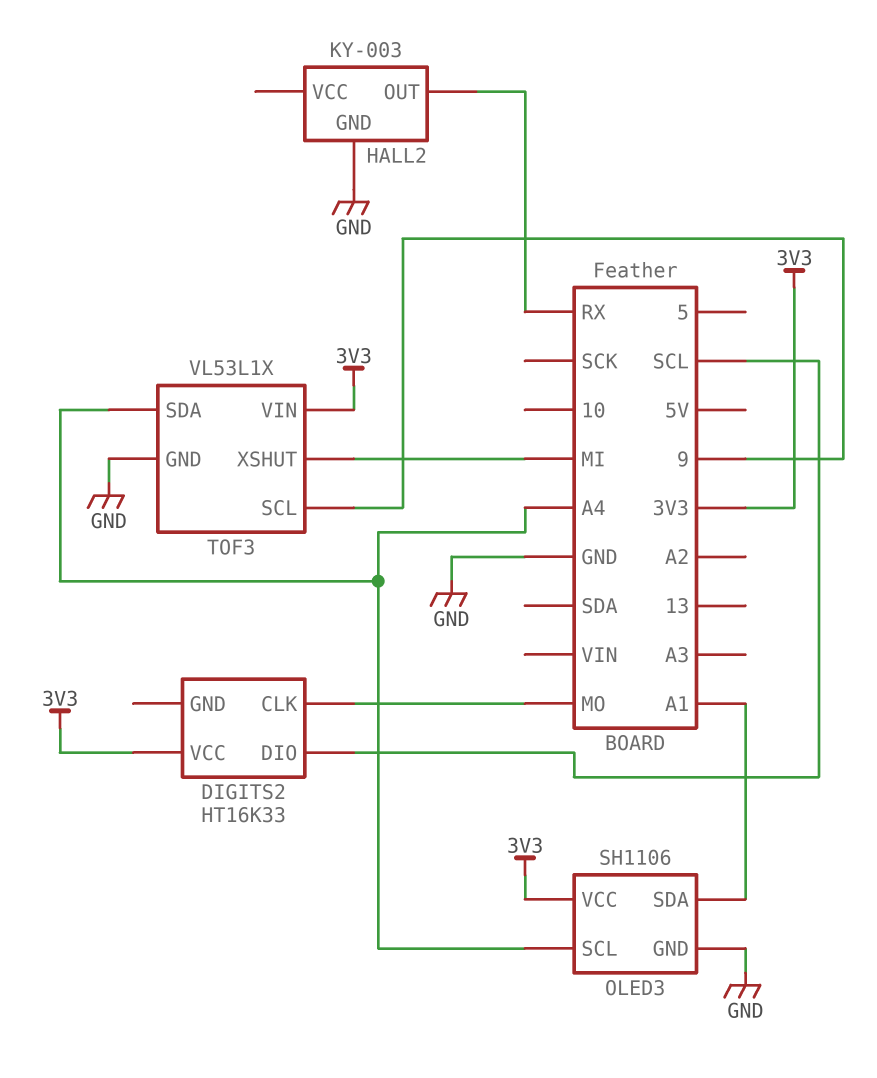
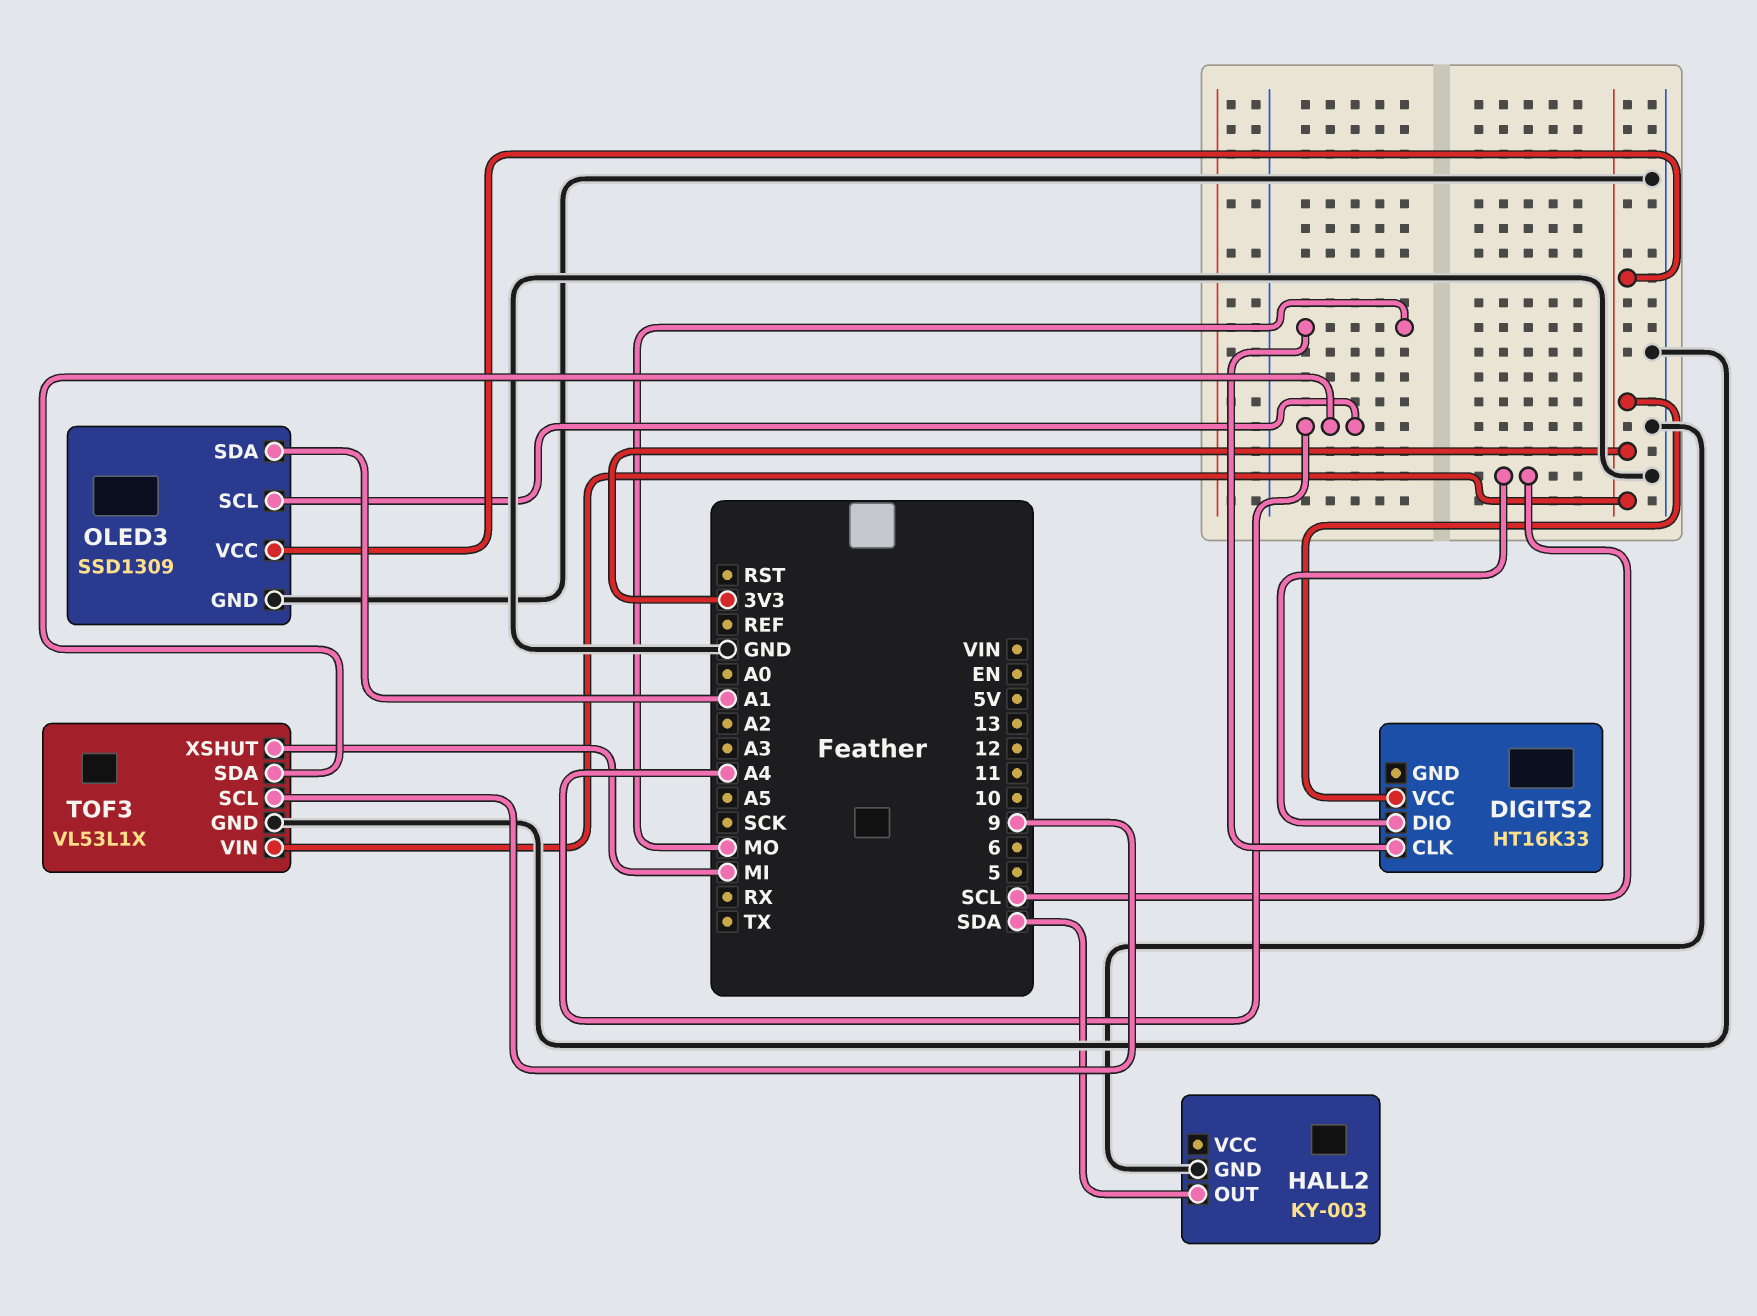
HALL2 pin OUT: RX -> SDA
OLED3: SH1106 -> SSD1309

